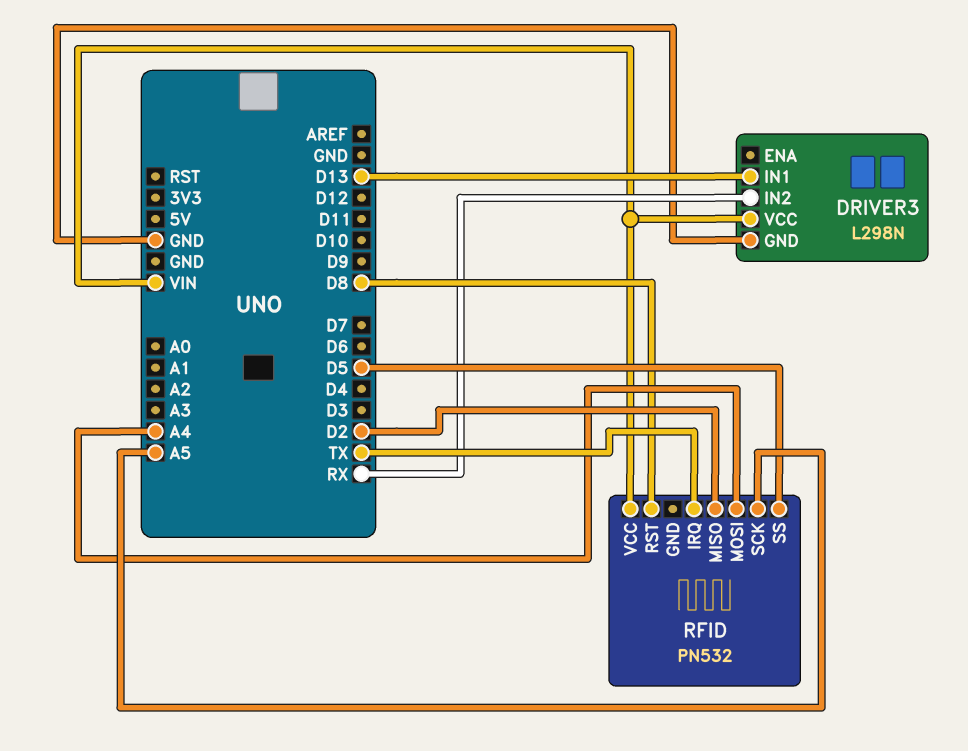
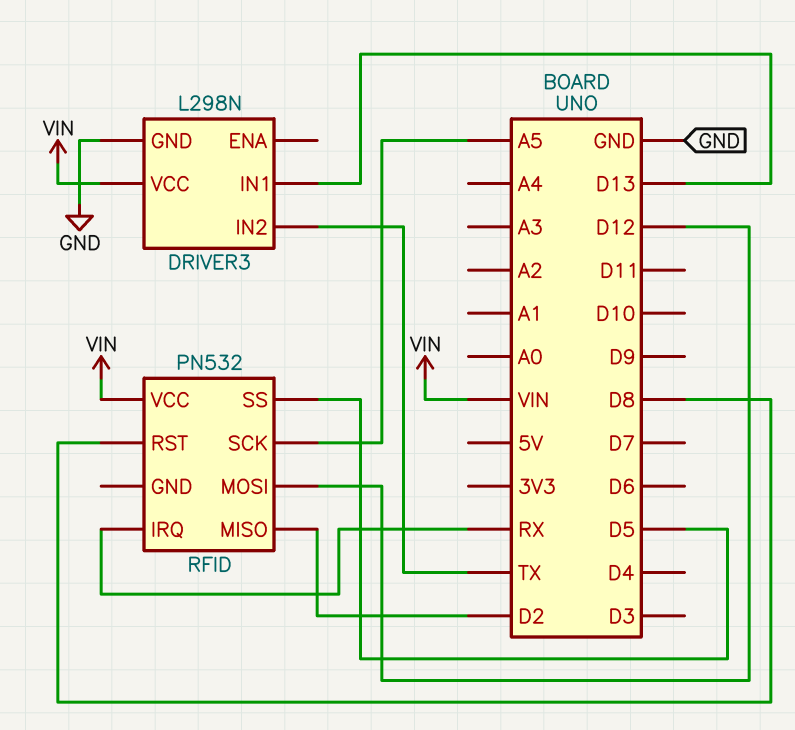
DRIVER3 pin IN2: RX -> TX
RFID pin IRQ: TX -> RX
RFID pin MOSI: A4 -> D12

